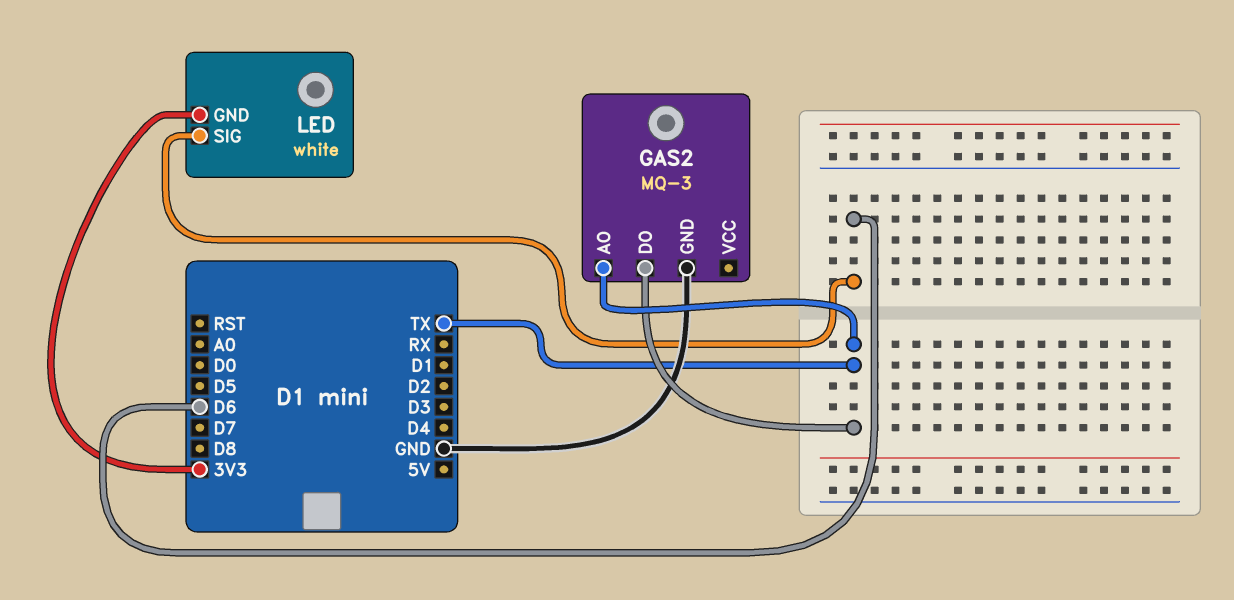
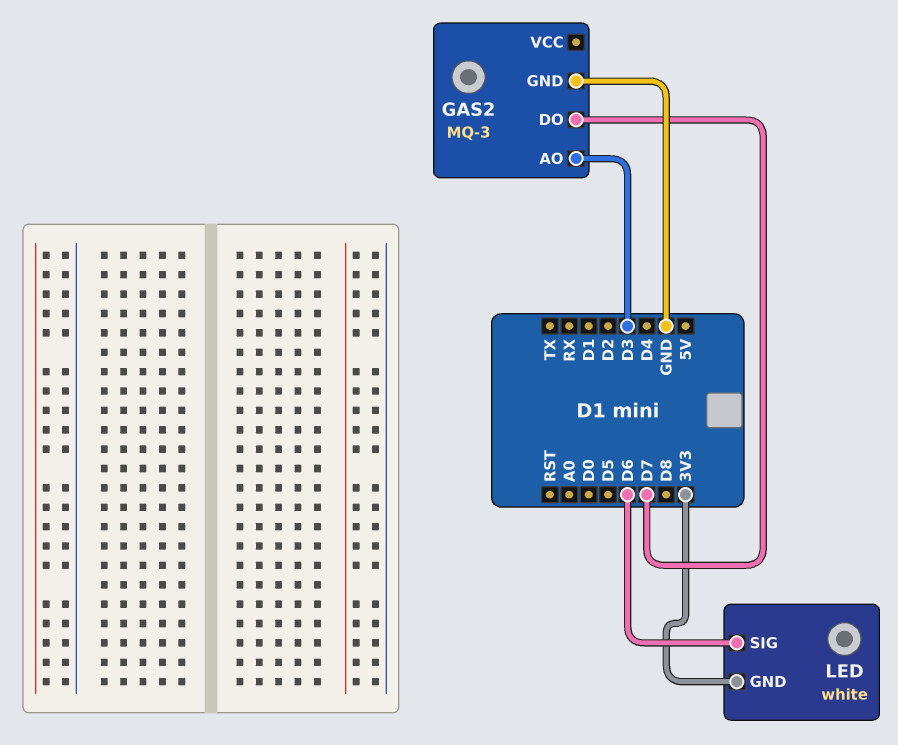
GAS2 pin AO: TX -> D3
GAS2 pin DO: TX -> D7

